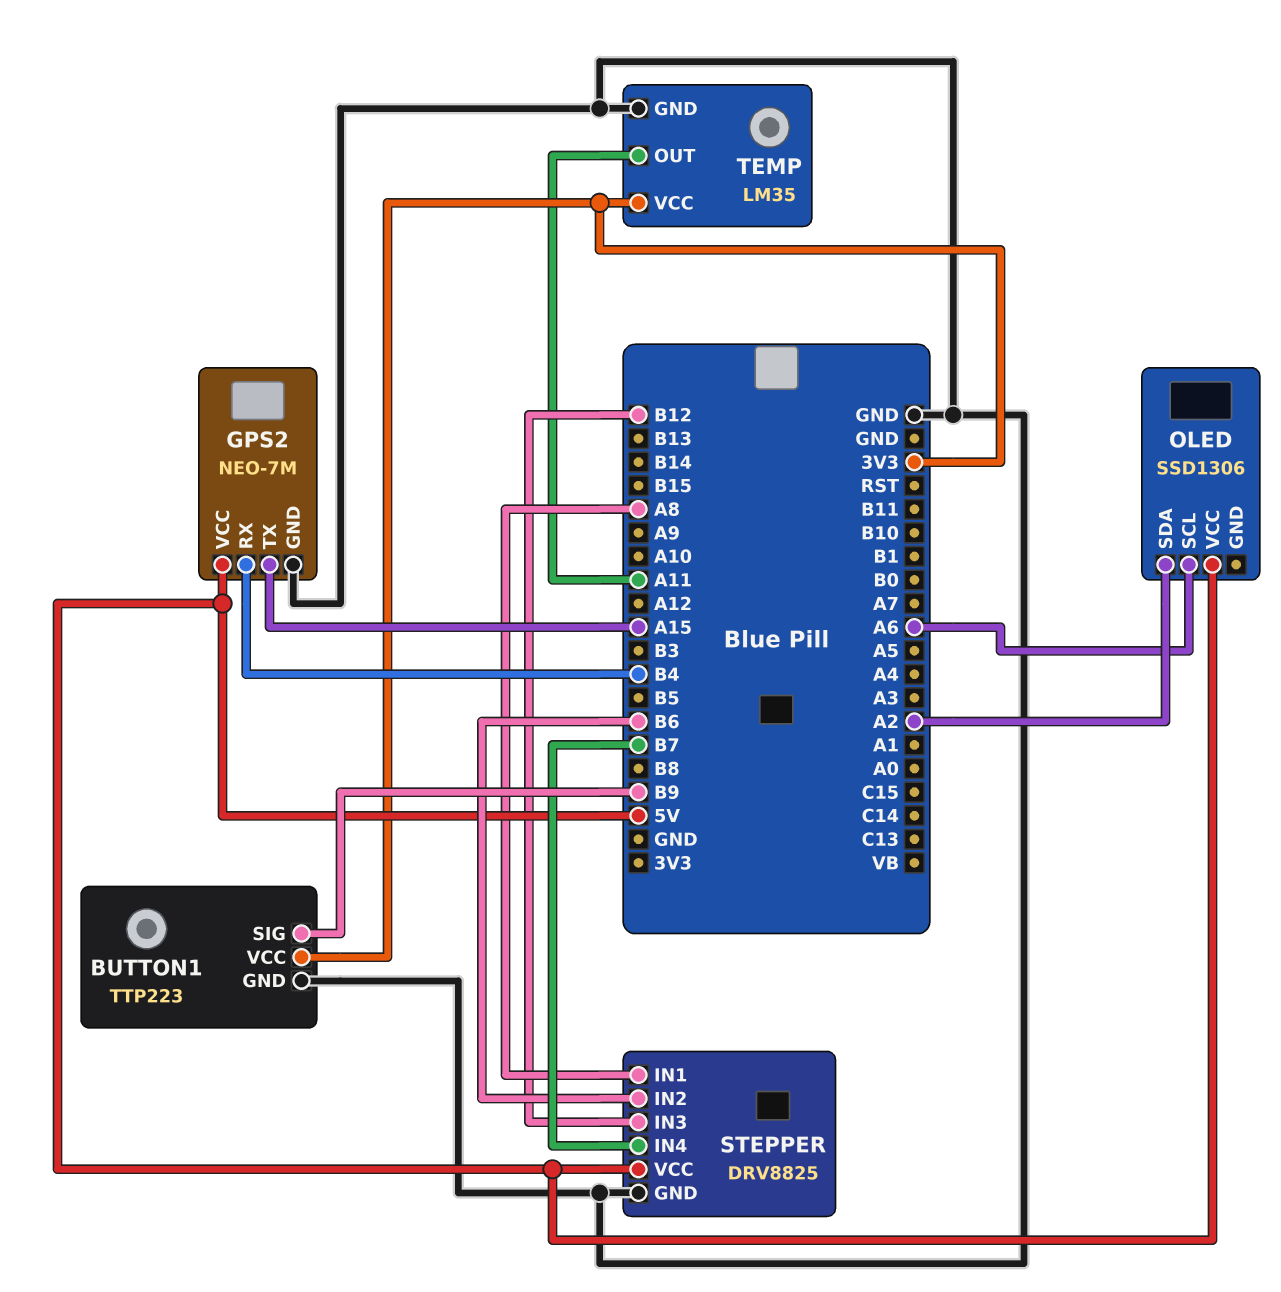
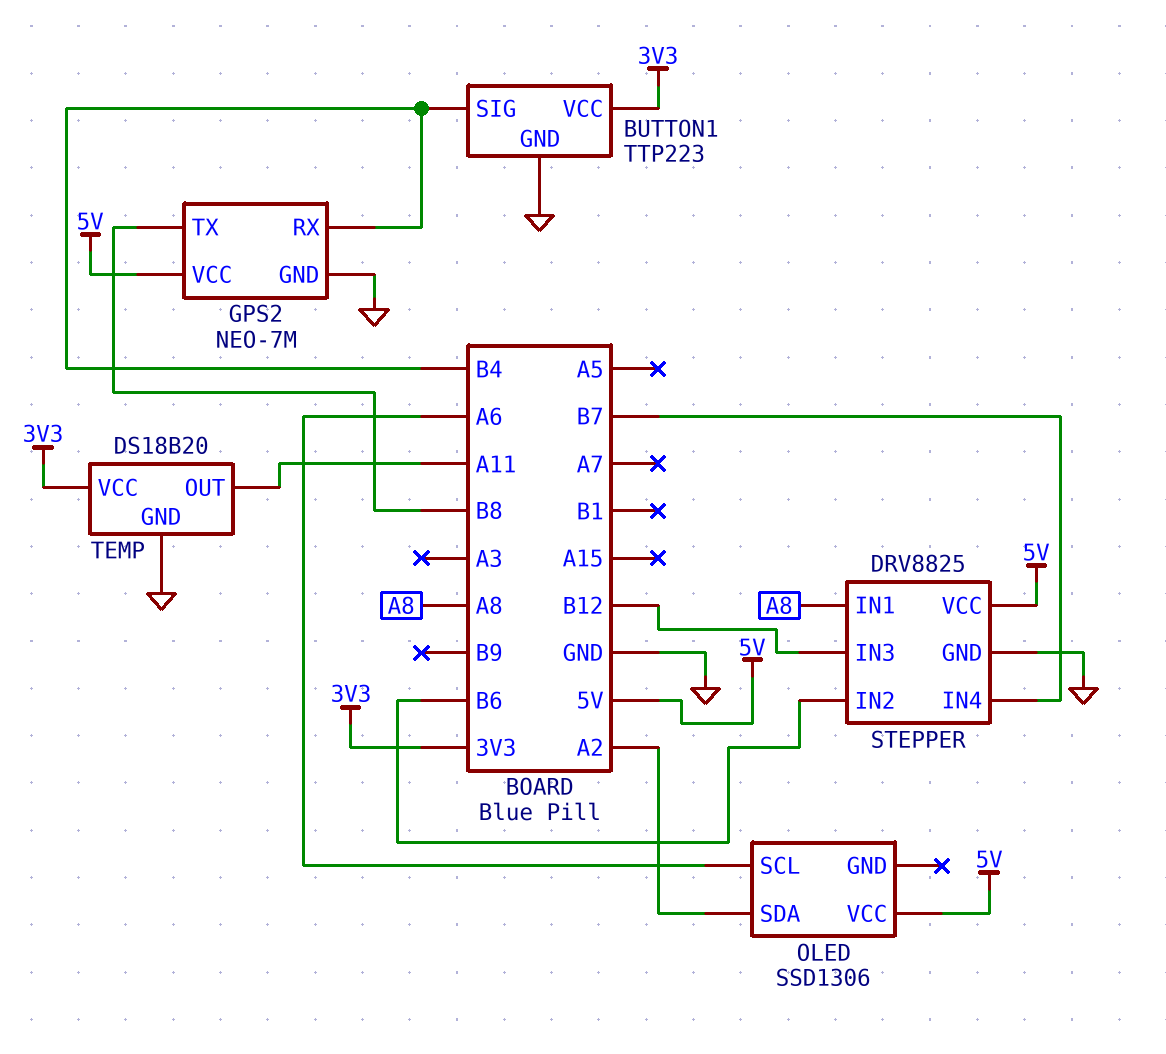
BUTTON1 pin SIG: B9 -> B4
GPS2 pin TX: A15 -> B8
TEMP: LM35 -> DS18B20

